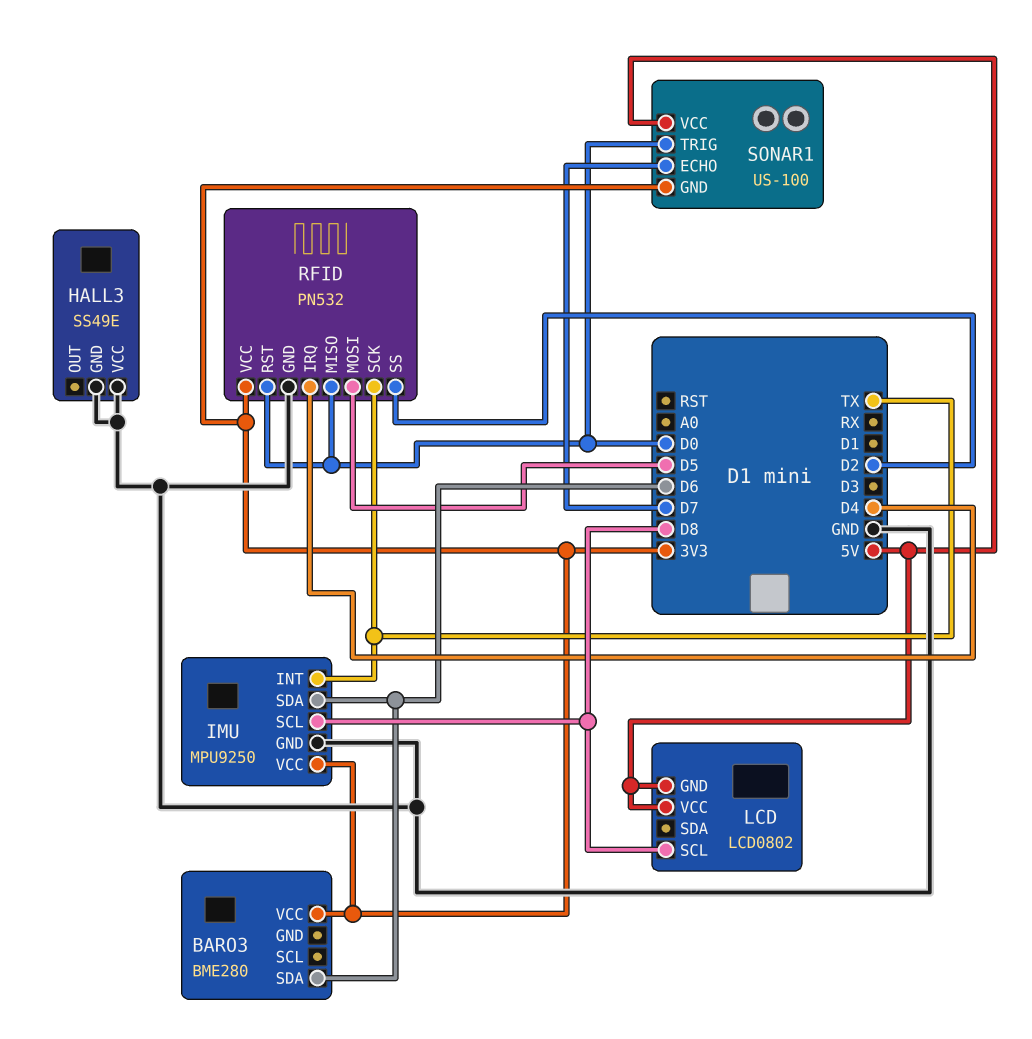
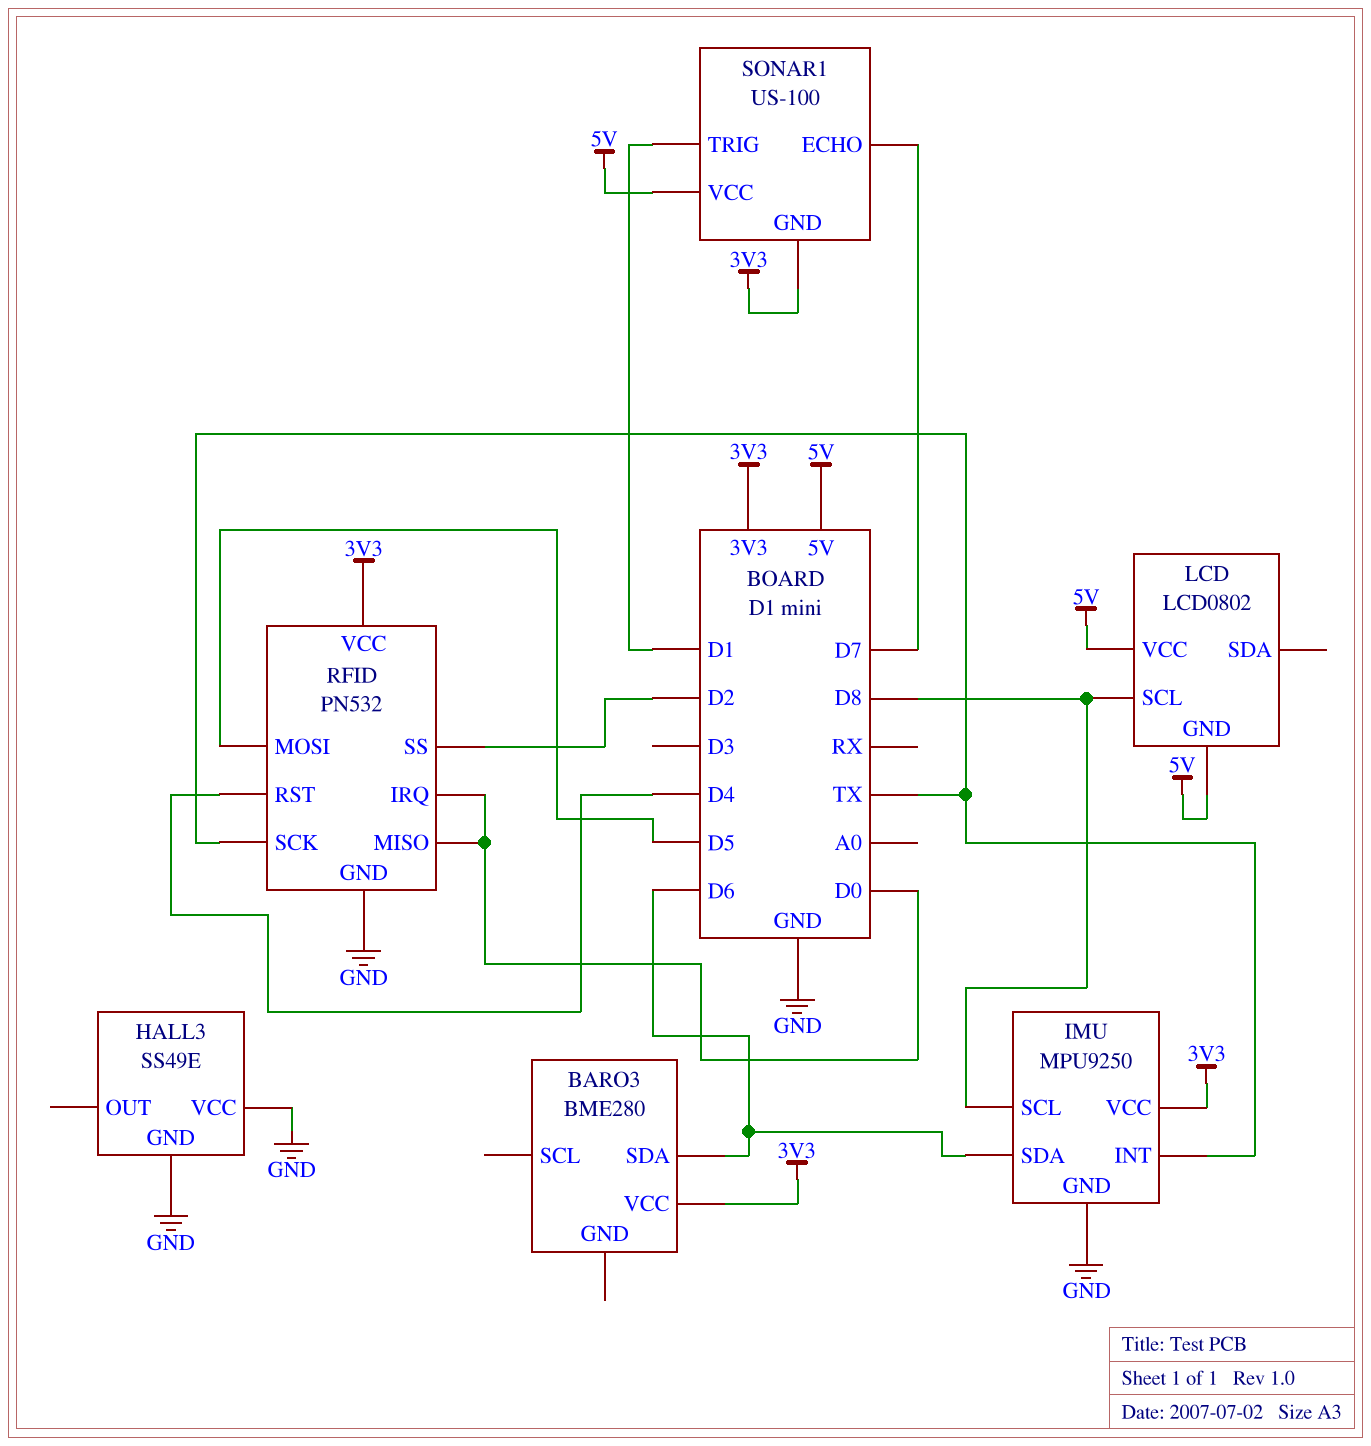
RFID pin IRQ: D4 -> D0
RFID pin RST: D0 -> D4
SONAR1 pin TRIG: D0 -> D1

